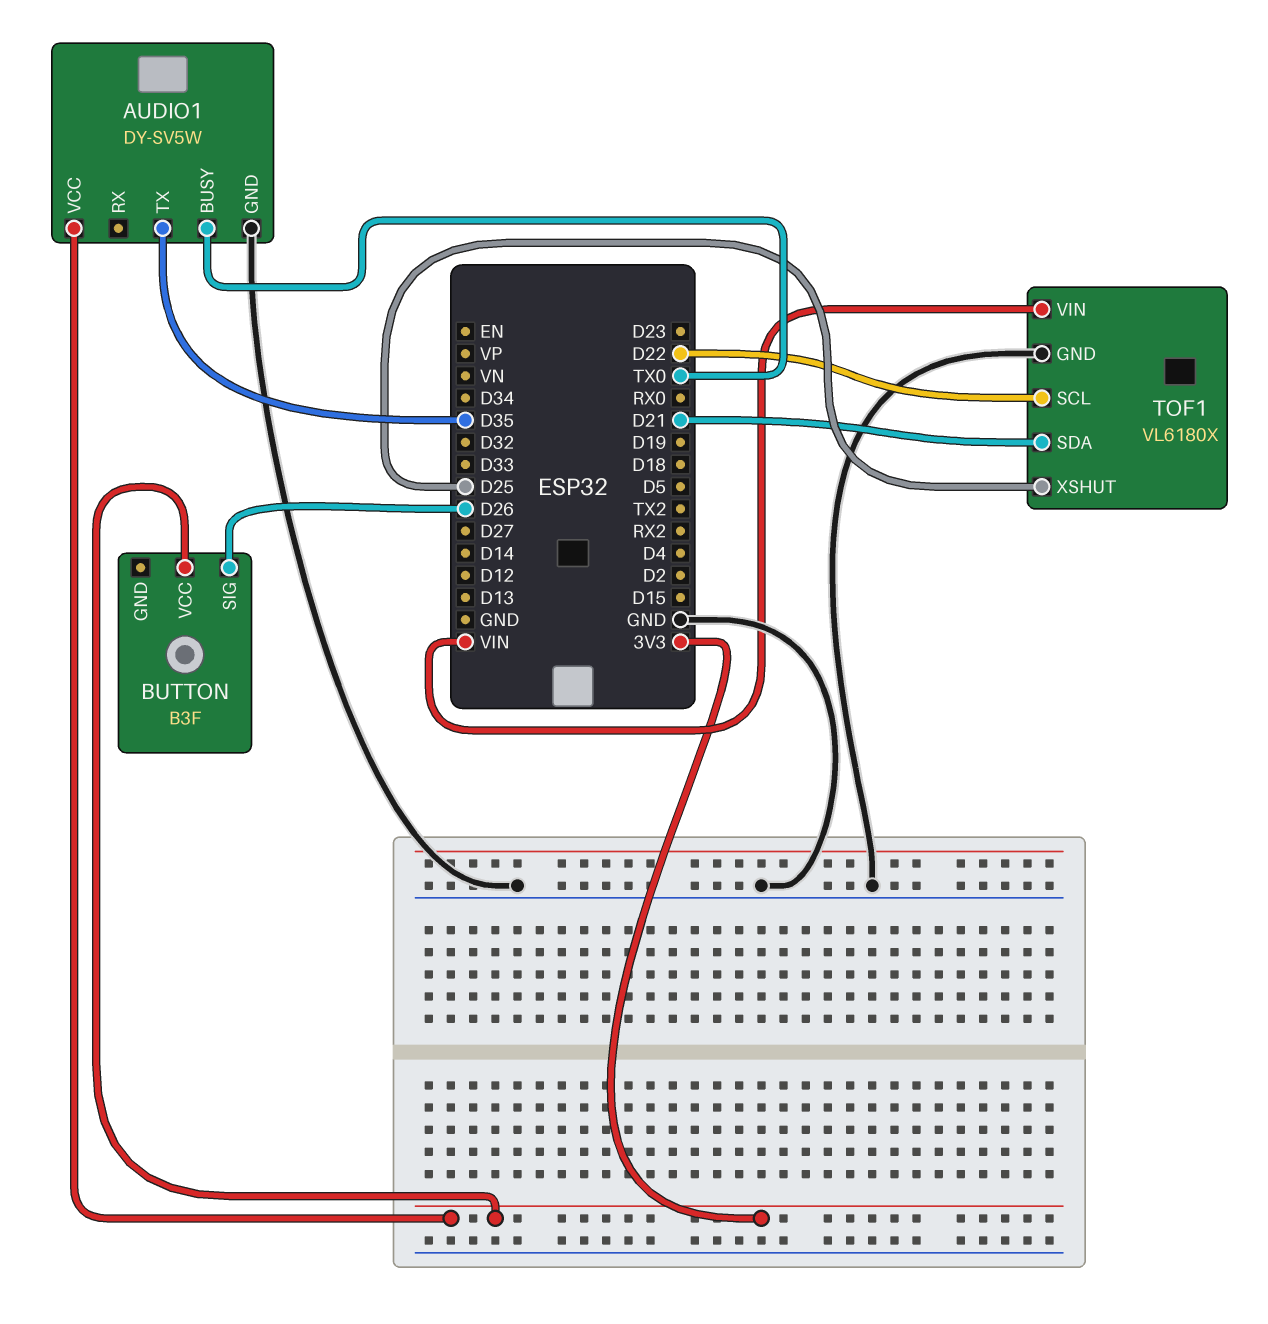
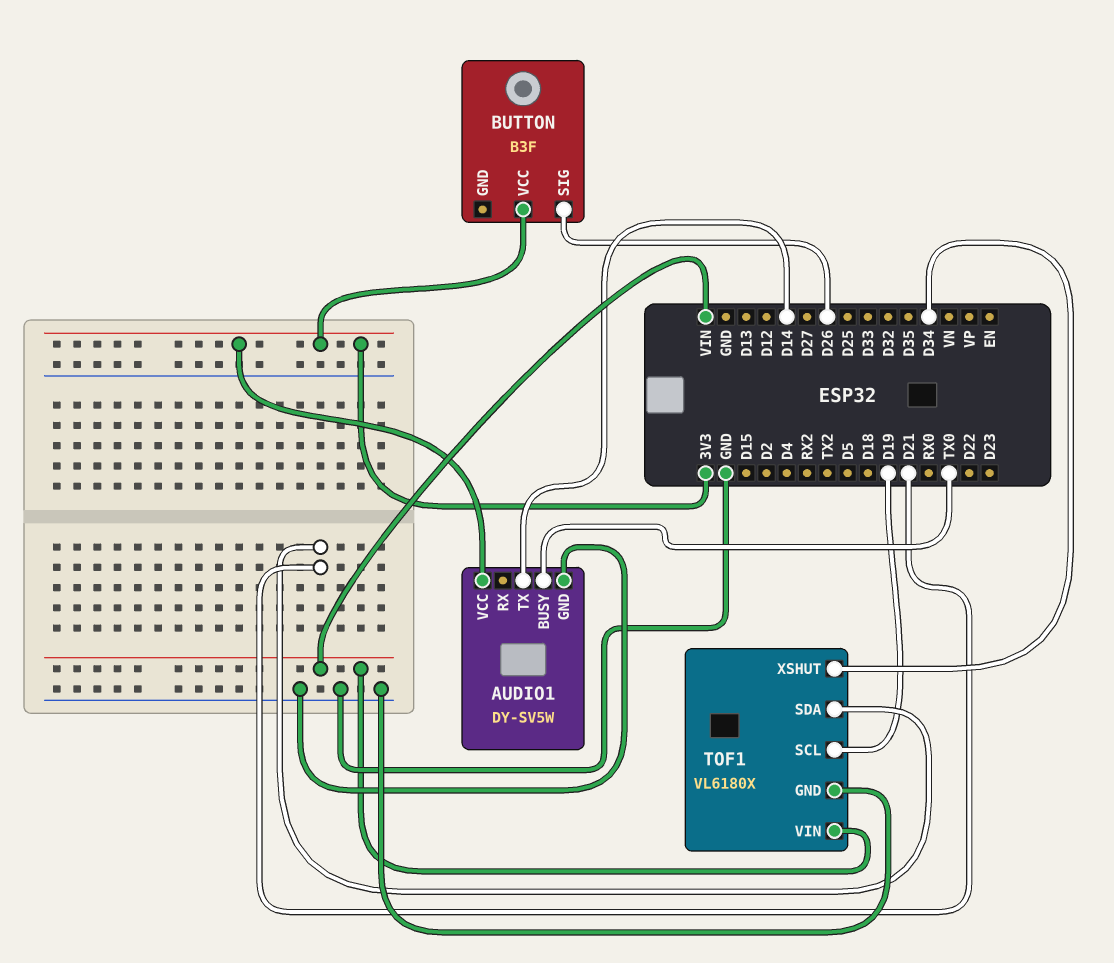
AUDIO1 pin TX: D35 -> D14
TOF1 pin SCL: D22 -> D19
TOF1 pin XSHUT: D25 -> D34

